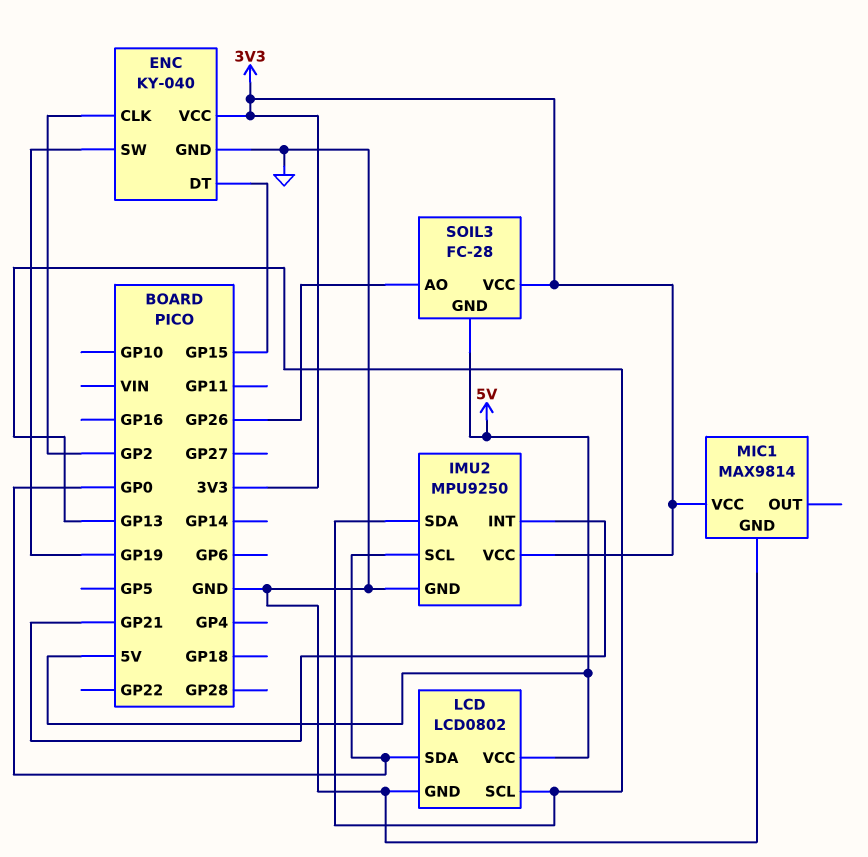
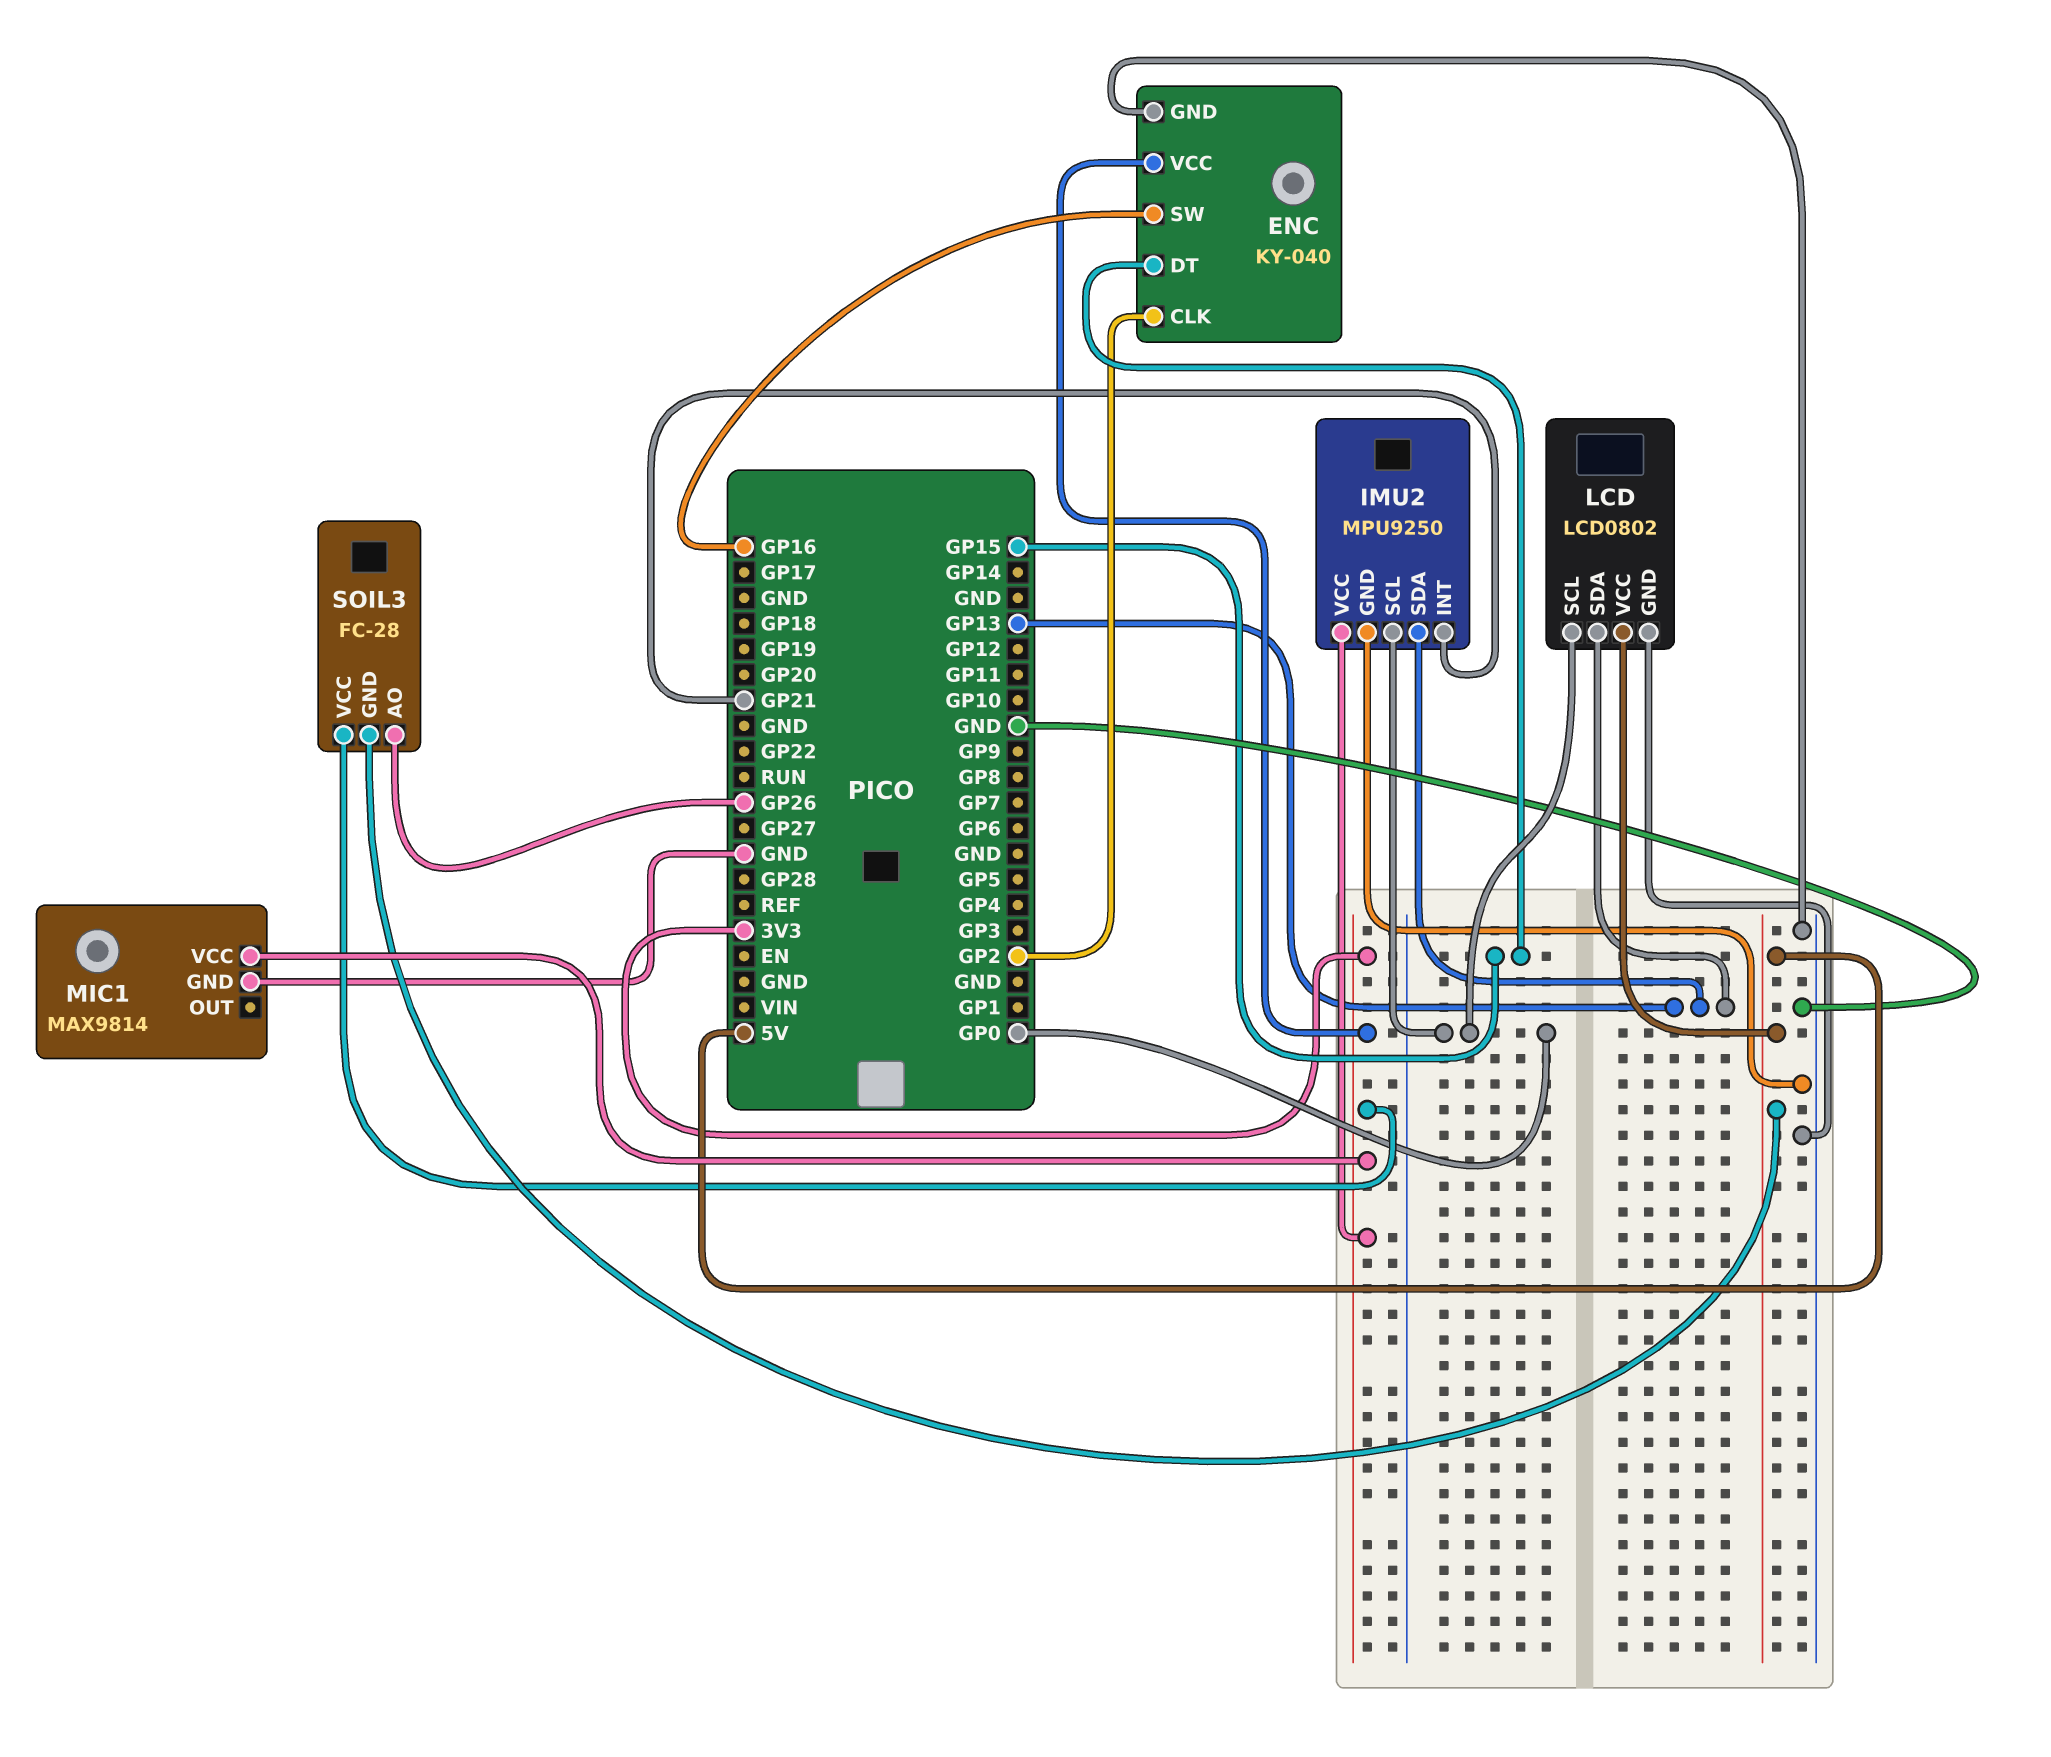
ENC pin SW: GP19 -> GP16
LCD pin SCL: GP13 -> GP0
LCD pin SDA: GP0 -> GP13

